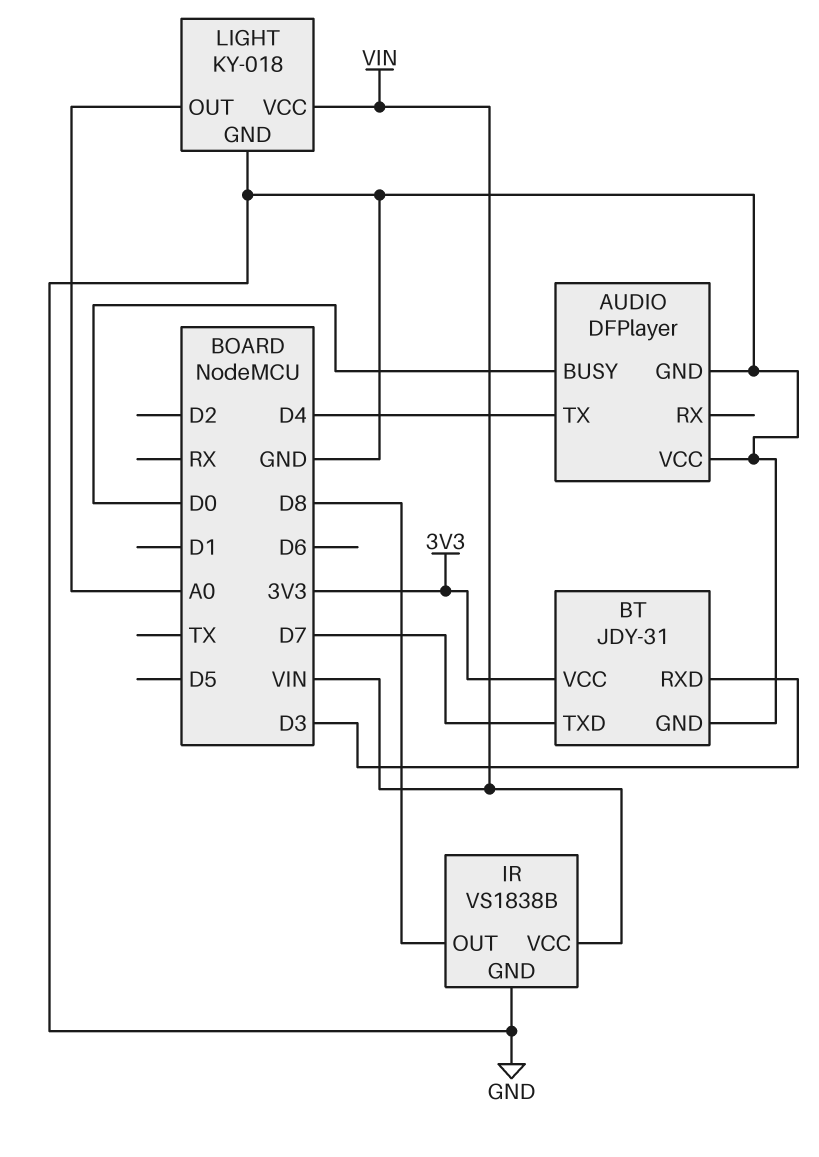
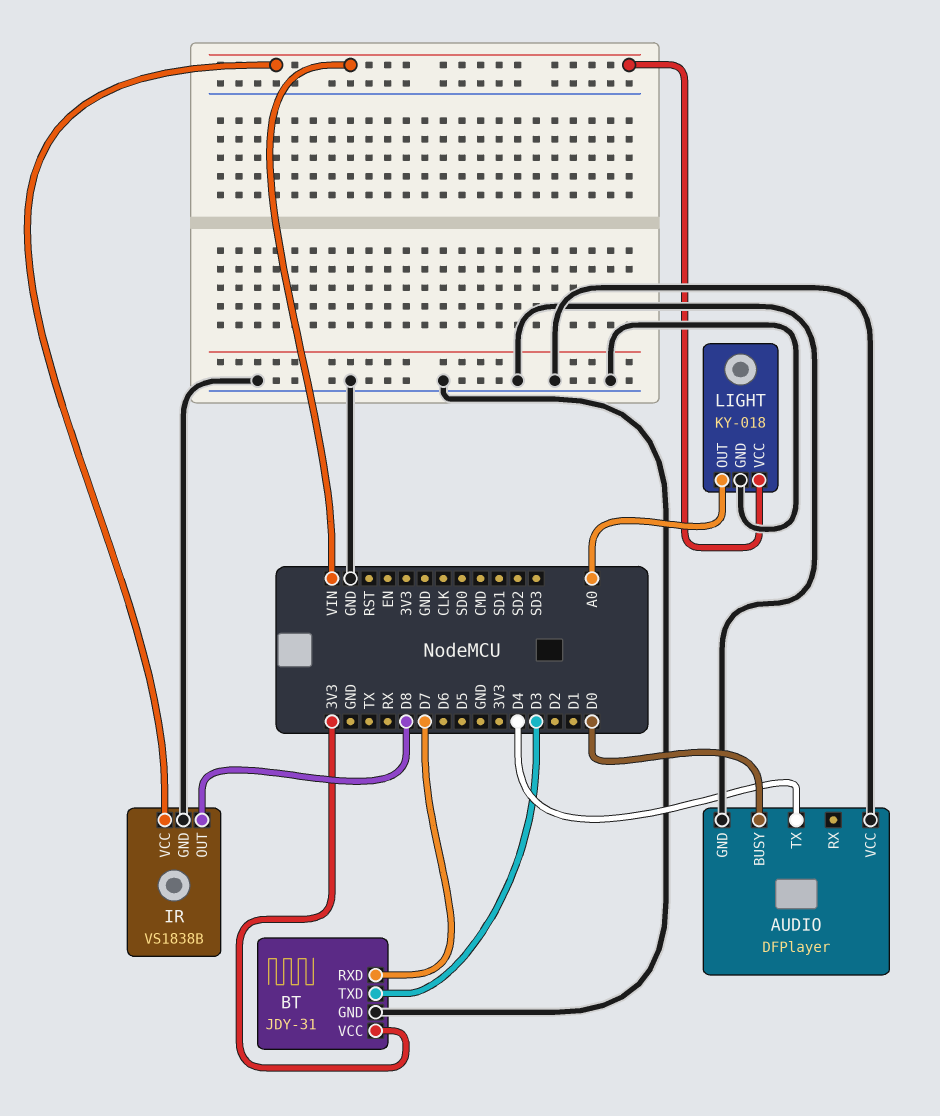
BT pin RXD: D3 -> D7
BT pin TXD: D7 -> D3

